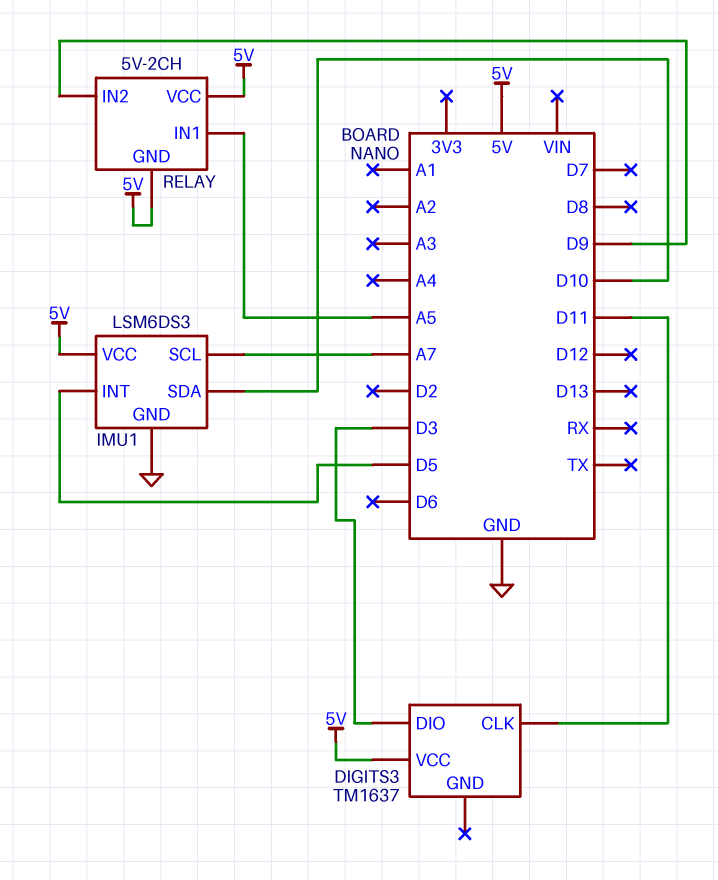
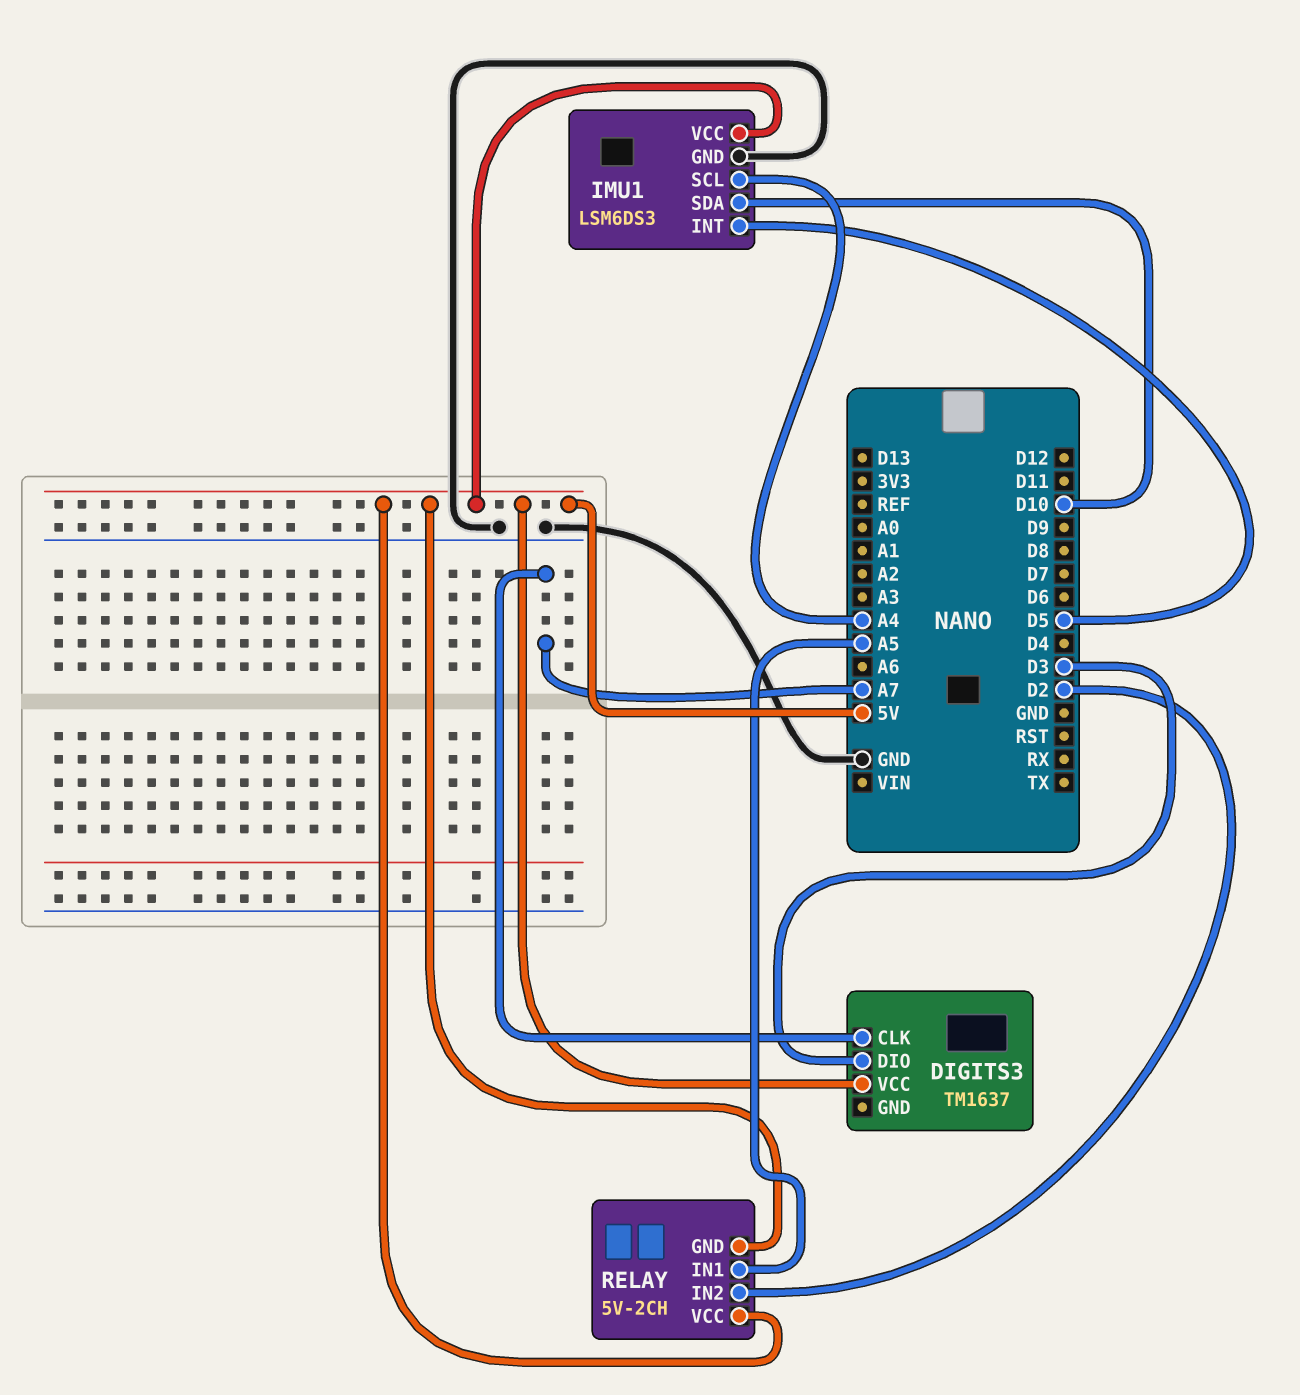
DIGITS3 pin CLK: D11 -> A7
IMU1 pin SCL: A7 -> A4
RELAY pin IN2: D9 -> D2

